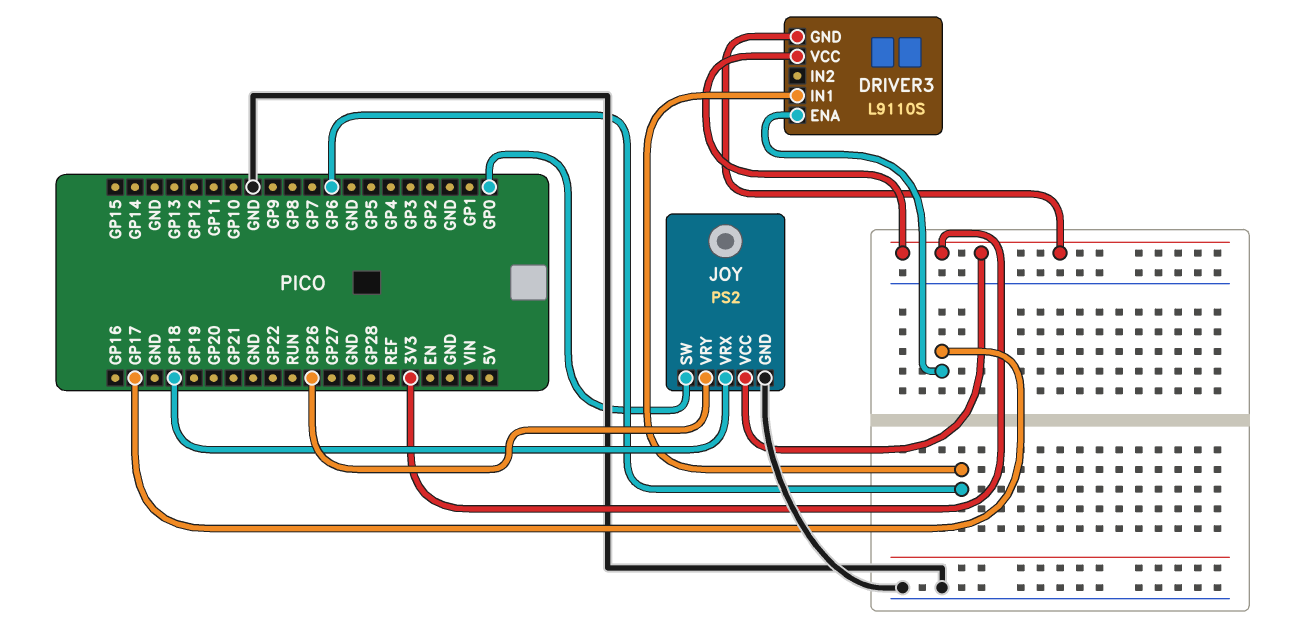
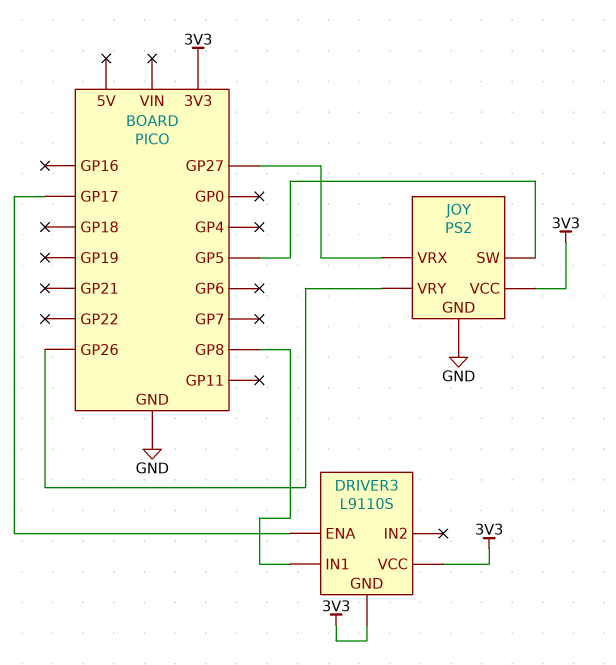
DRIVER3 pin IN1: GP6 -> GP8
JOY pin SW: GP0 -> GP5
JOY pin VRX: GP18 -> GP27

